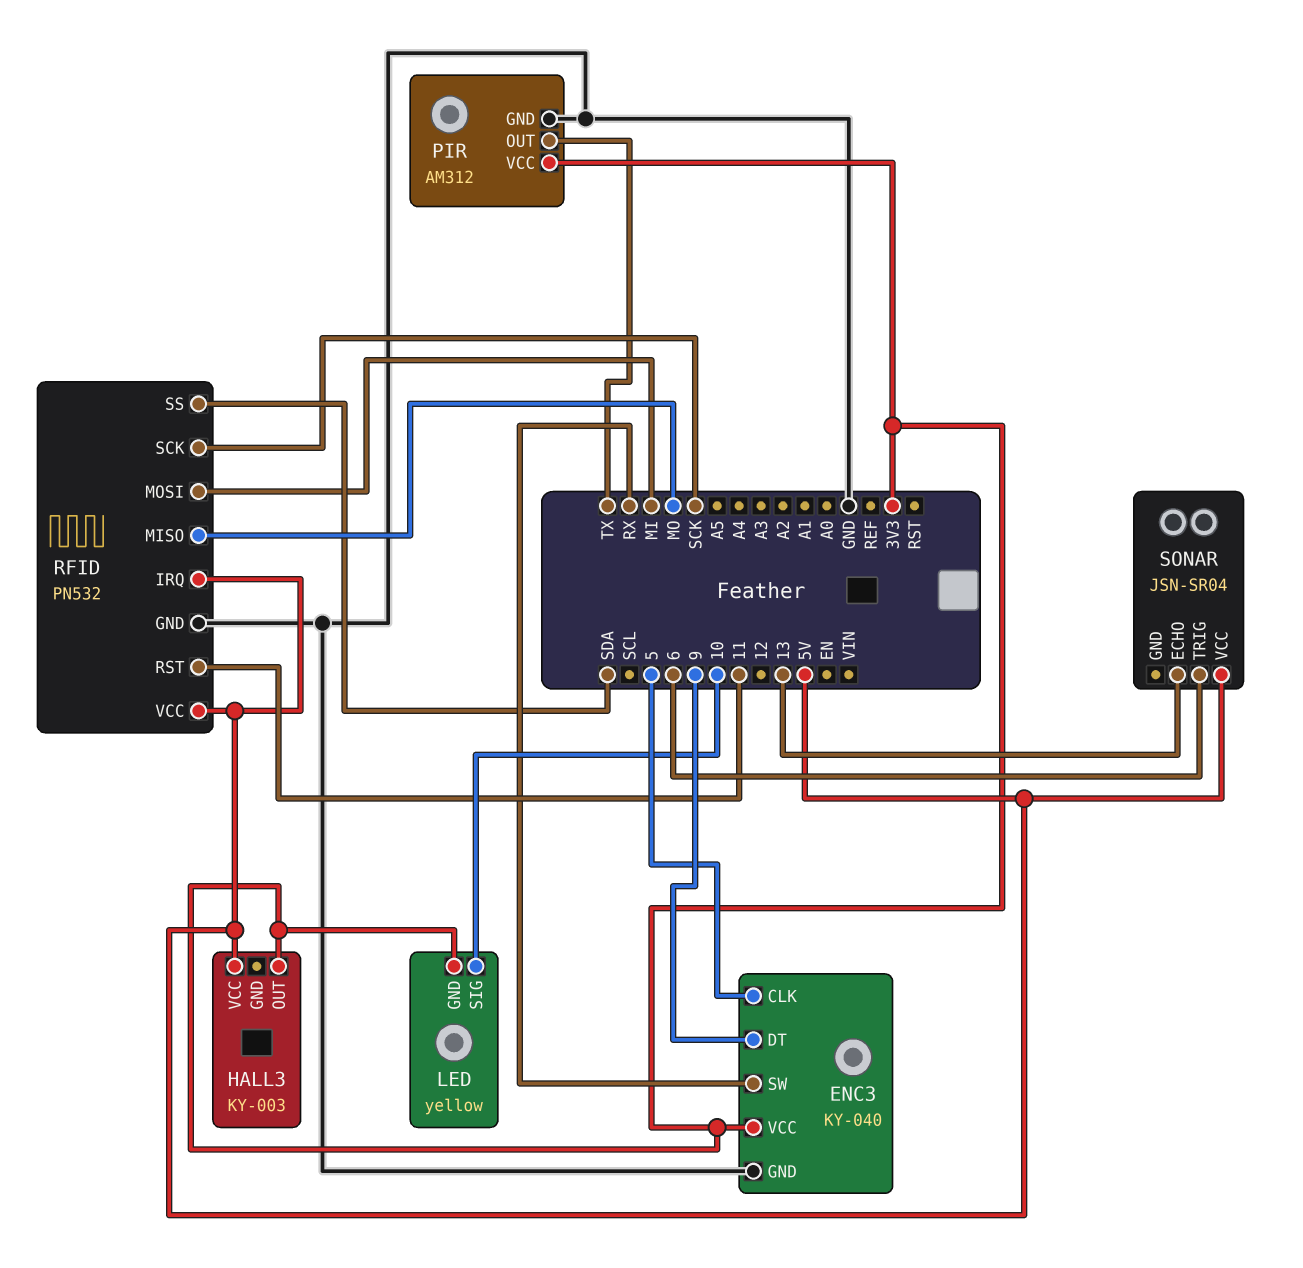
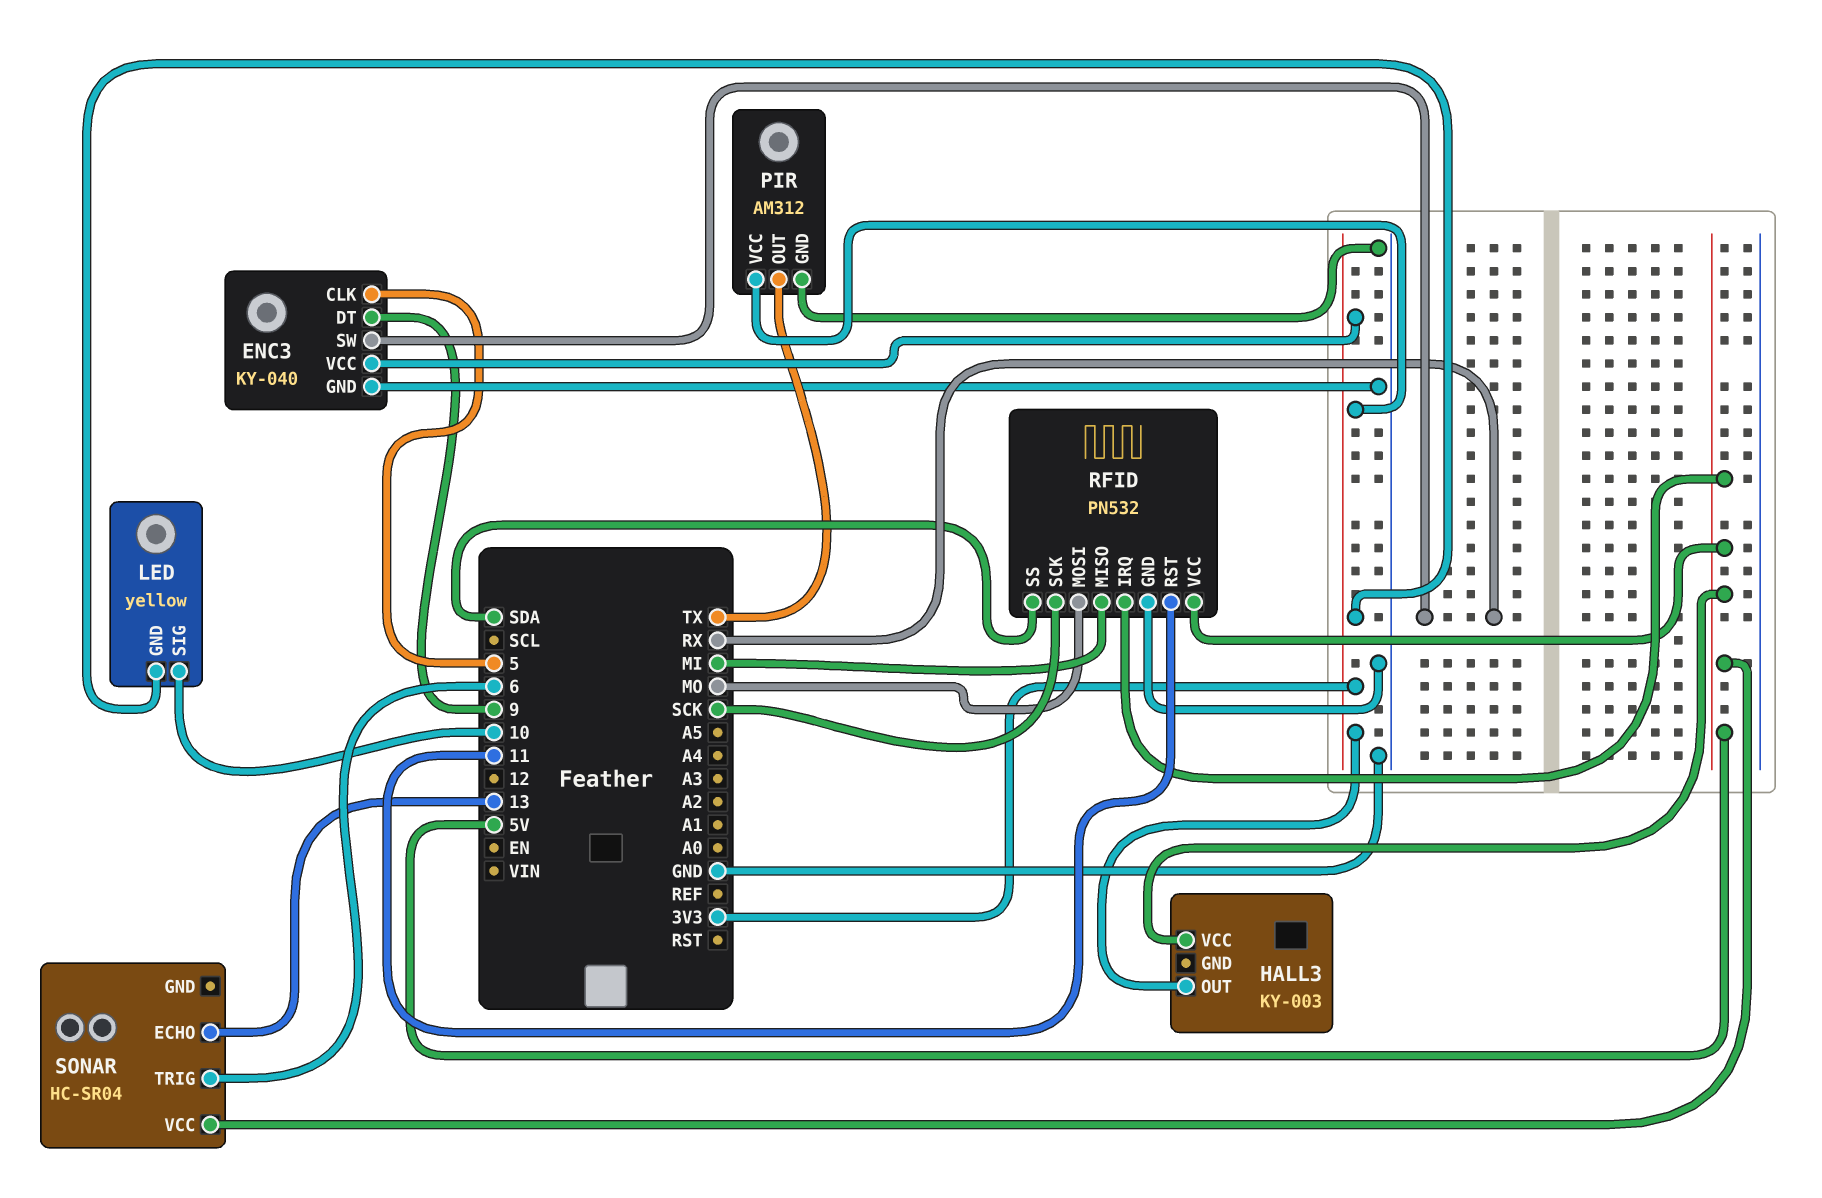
RFID pin MISO: MO -> MI
RFID pin MOSI: MI -> MO
SONAR: JSN-SR04 -> HC-SR04

